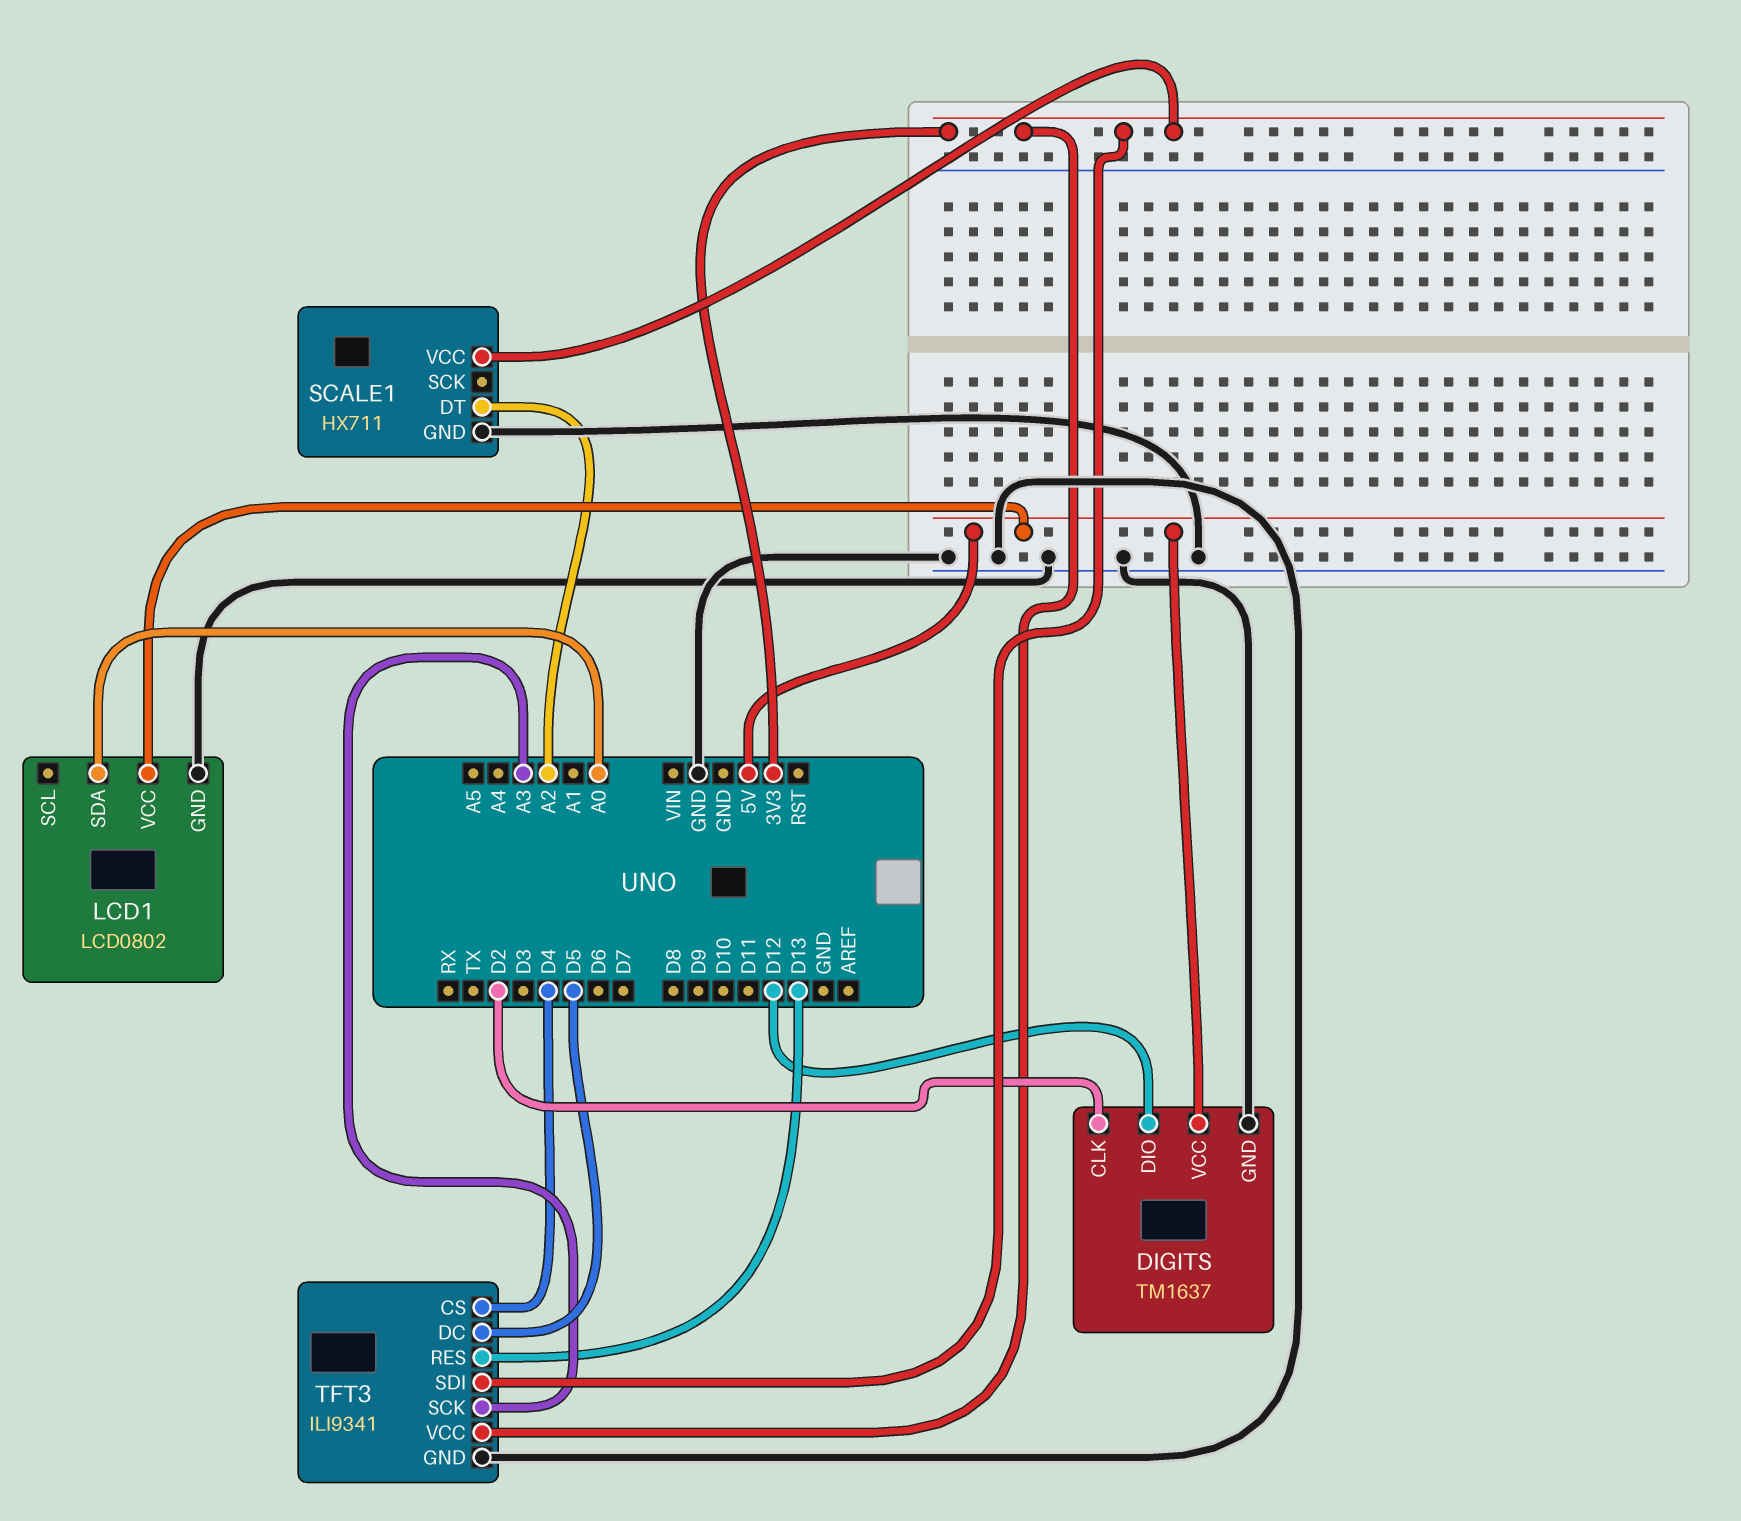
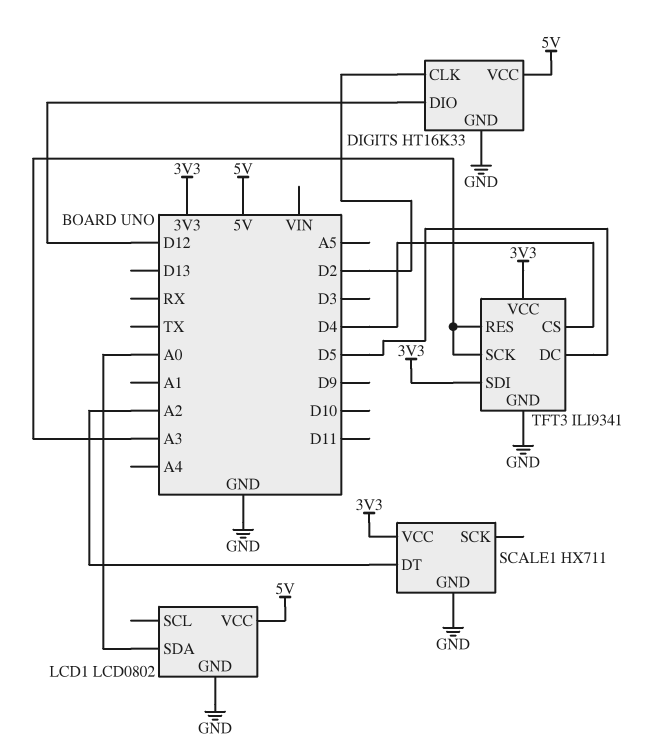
DIGITS: TM1637 -> HT16K33
TFT3 pin RES: D13 -> A3

